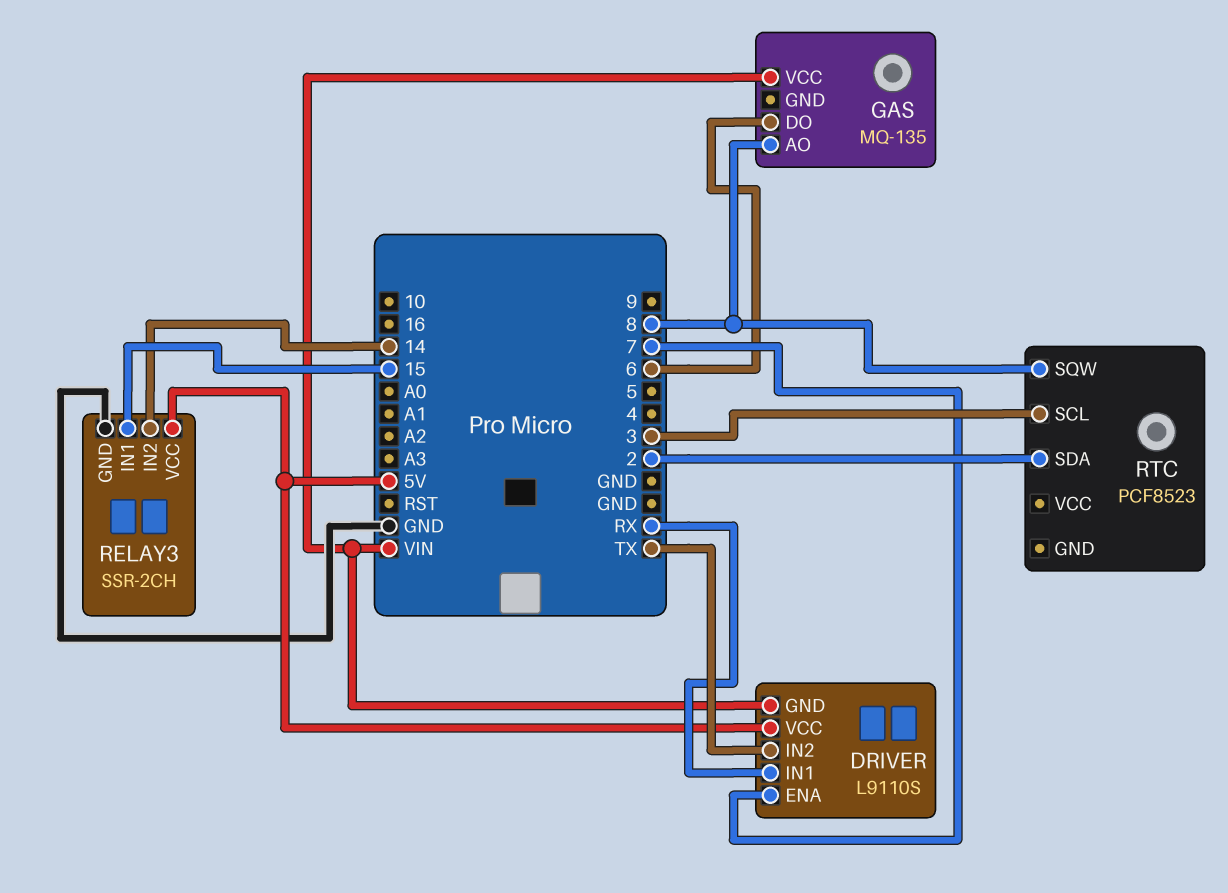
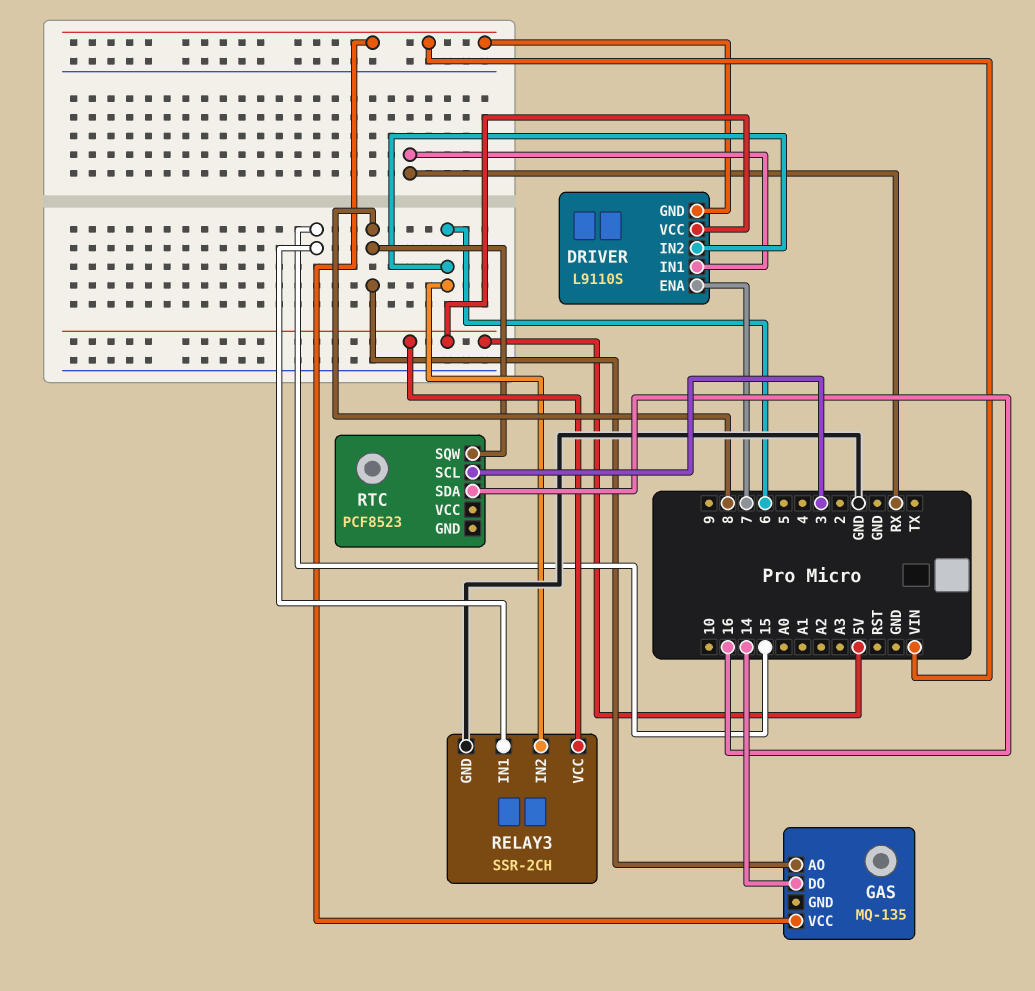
DRIVER pin IN2: TX -> 6
GAS pin DO: 6 -> 14
RELAY3 pin IN2: 14 -> 6
RTC pin SDA: 2 -> 16

